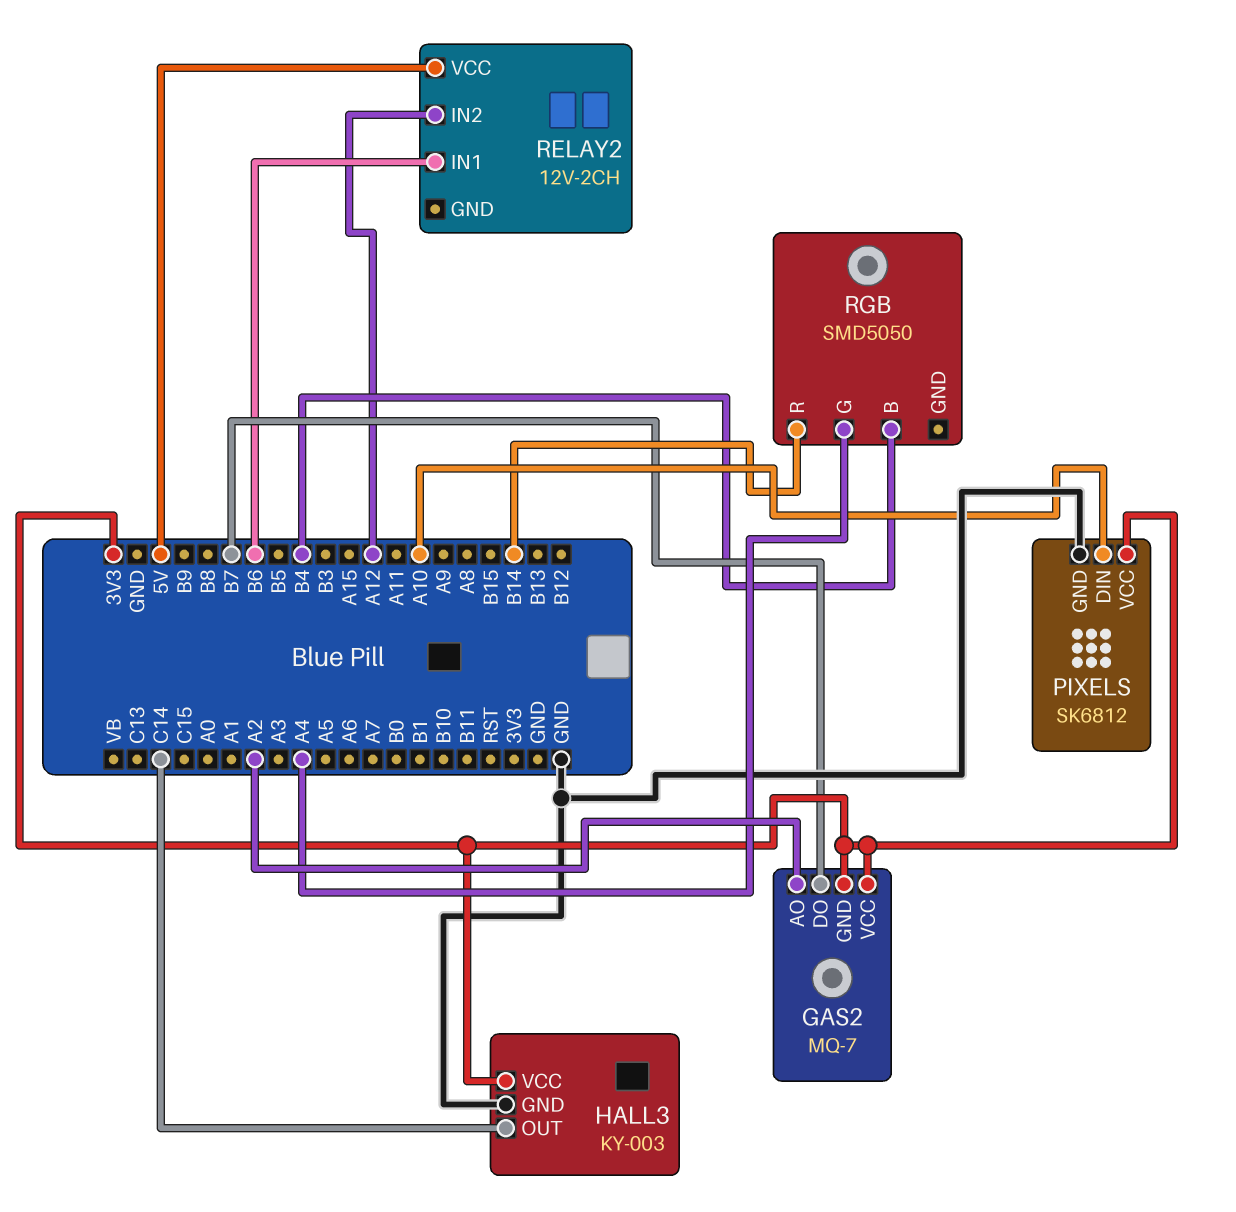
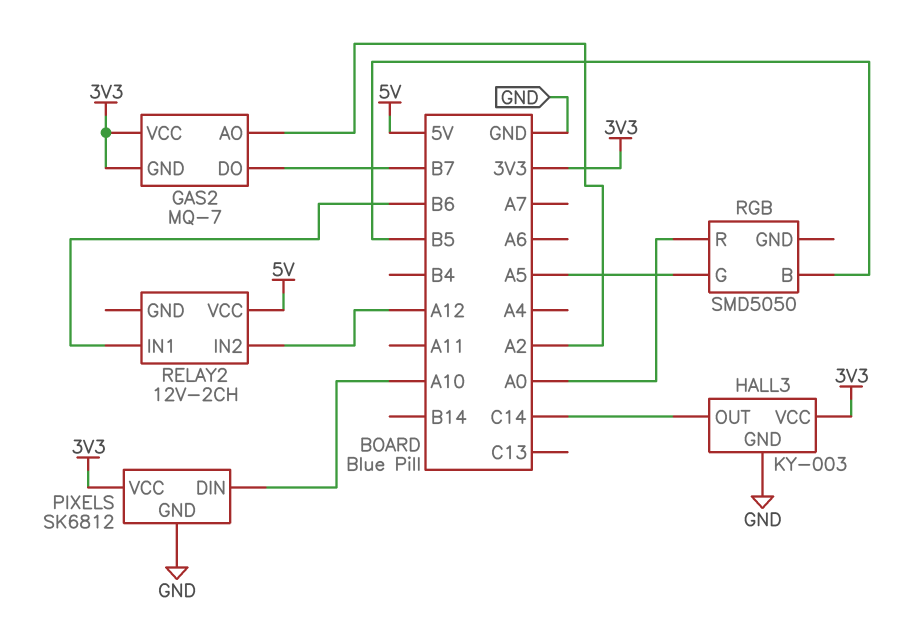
RGB pin B: B4 -> B5
RGB pin G: A4 -> A5
RGB pin R: B14 -> A0

